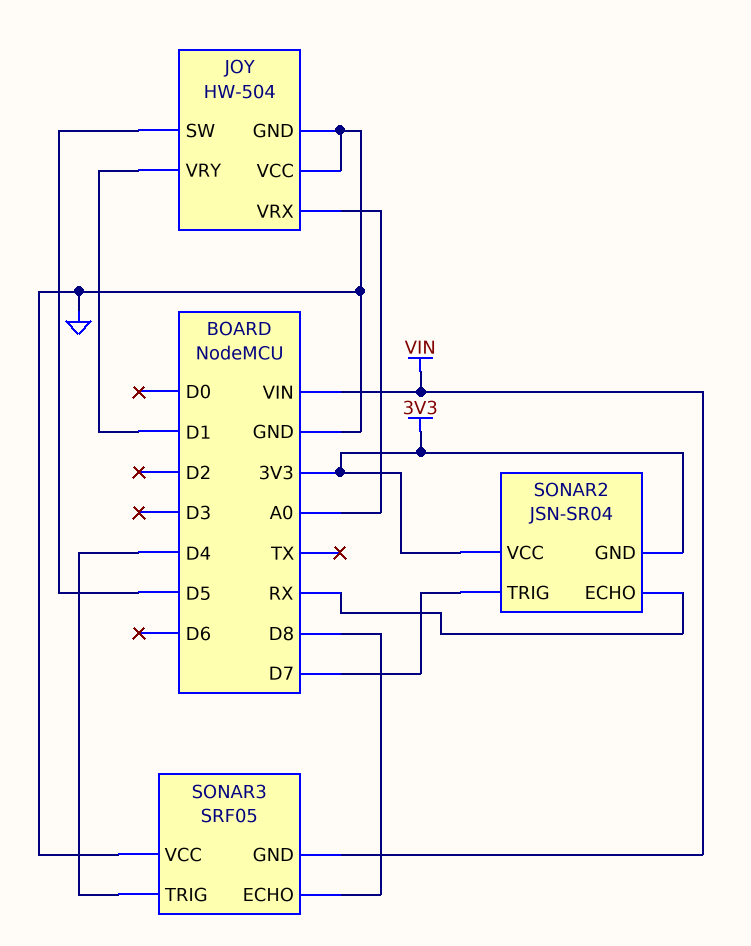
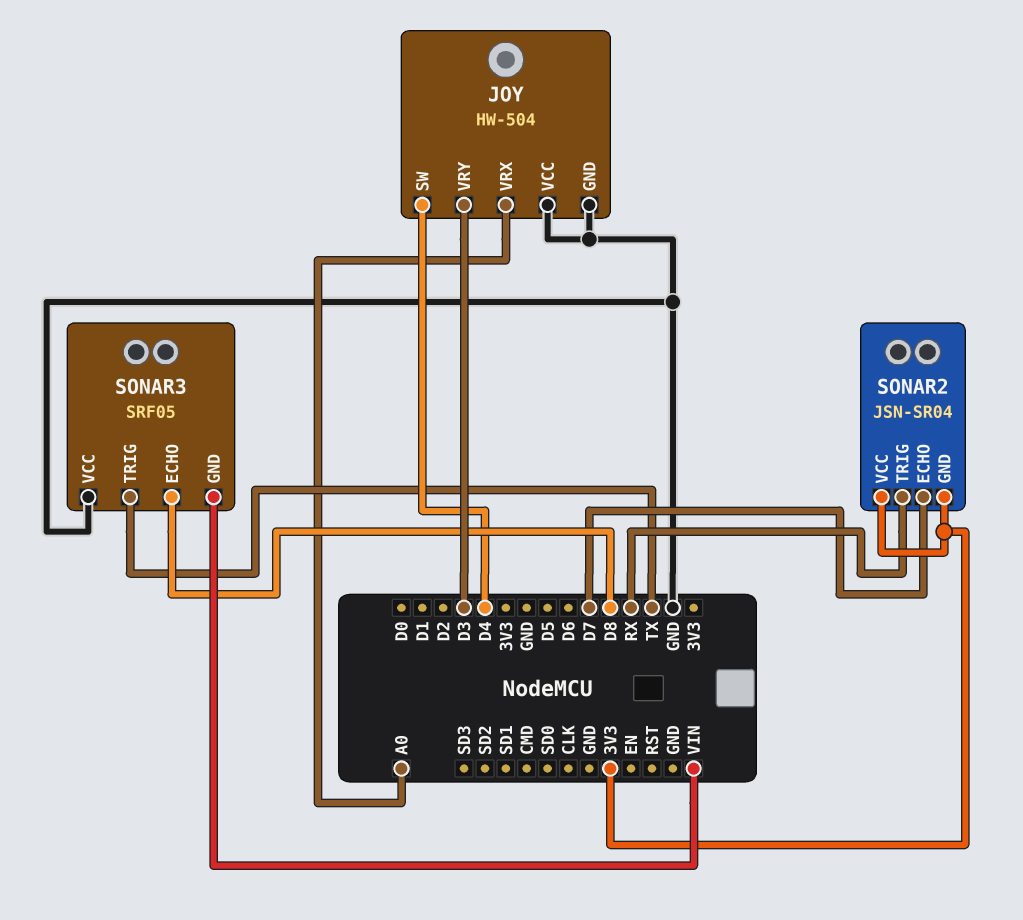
JOY pin SW: D5 -> D4
JOY pin VRY: D1 -> D3
SONAR2 pin ECHO: RX -> D7
SONAR2 pin TRIG: D7 -> RX
SONAR3 pin TRIG: D4 -> TX

